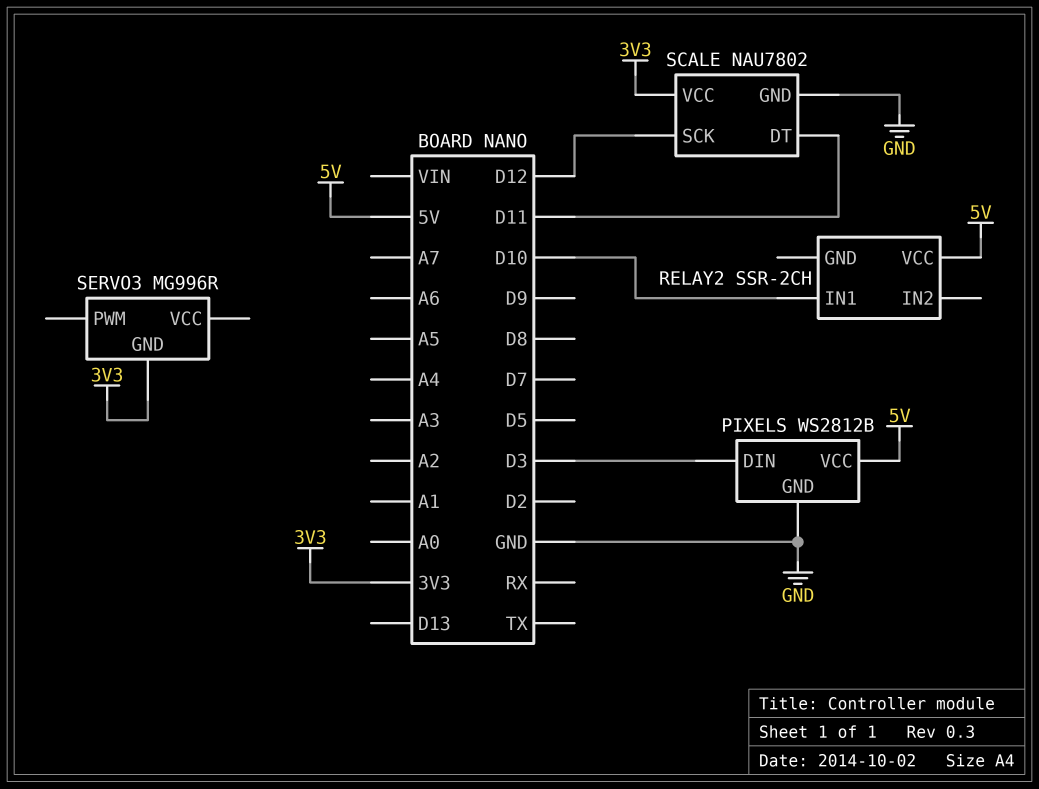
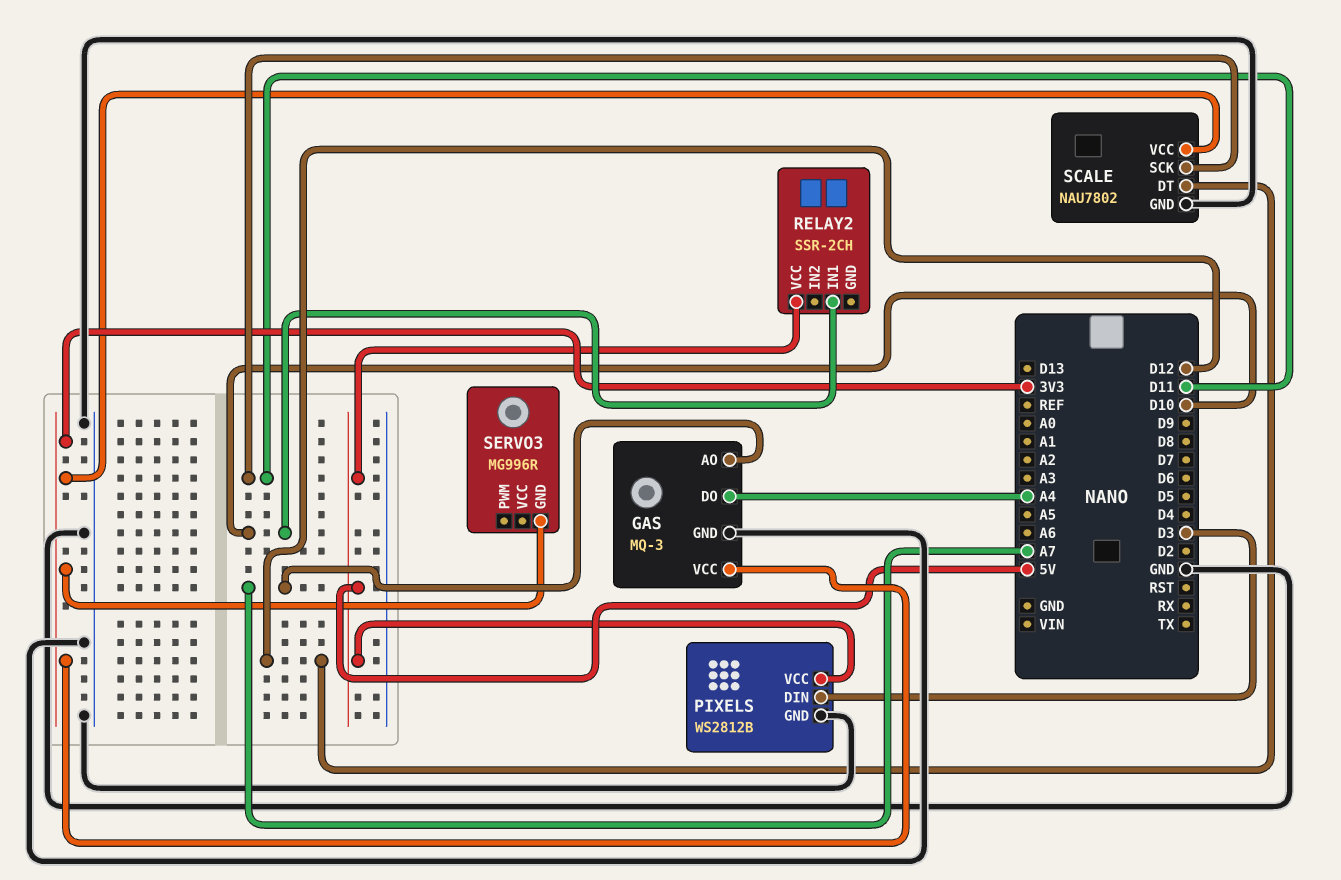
GAS: none -> MQ-3
GAS pin AO: none -> A7
GAS pin DO: none -> A4
GAS pin GND: none -> GND
GAS pin VCC: none -> 3V3
SCALE pin DT: D11 -> D12
SCALE pin SCK: D12 -> D11

